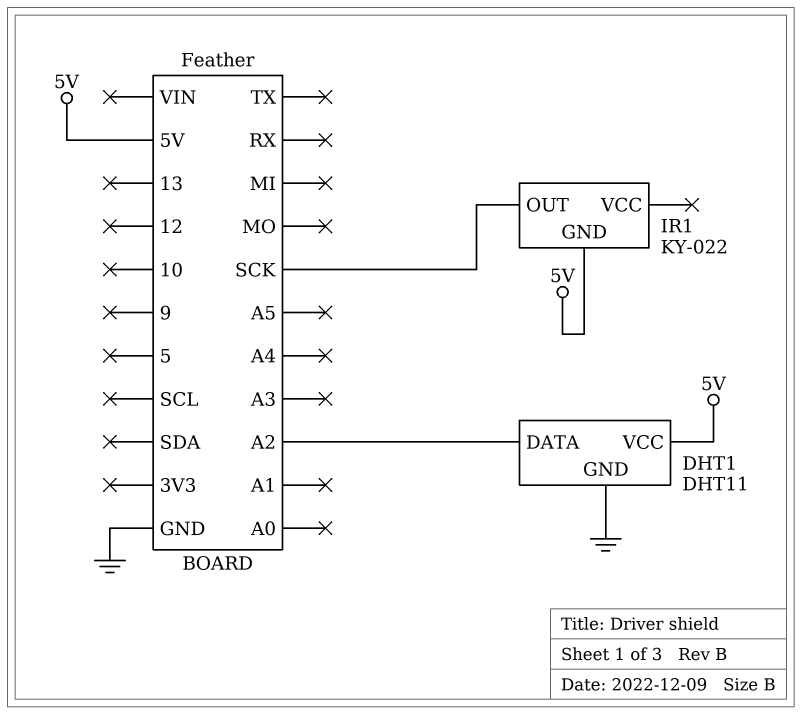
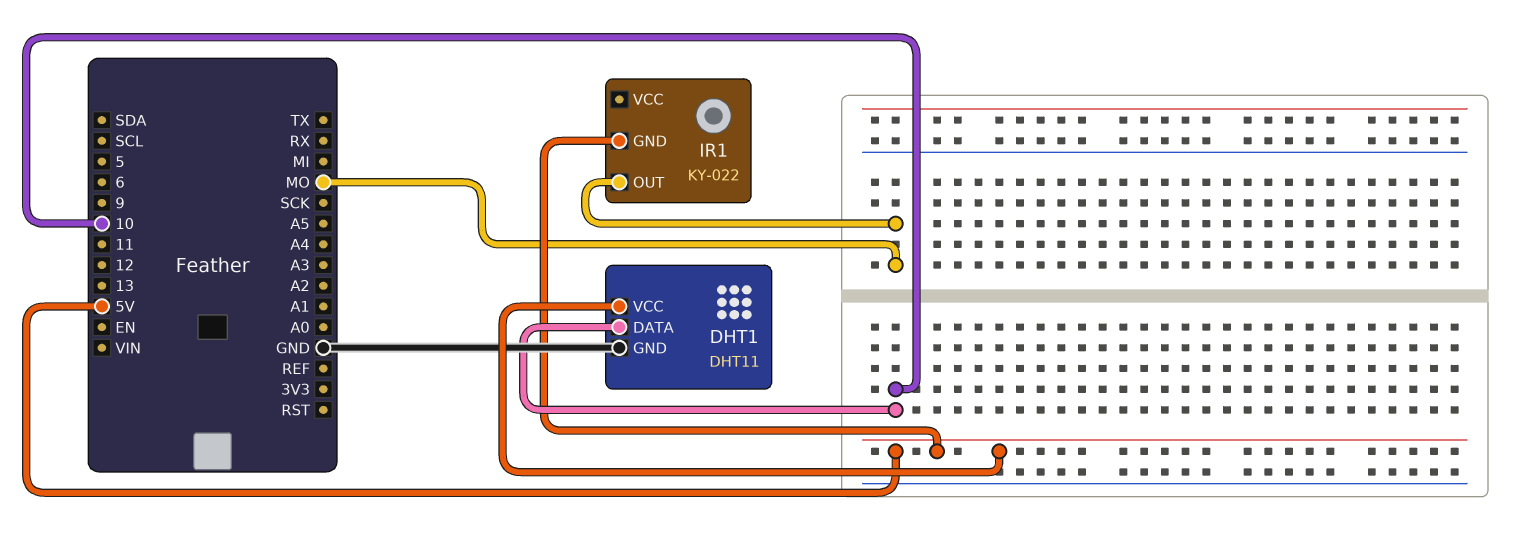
DHT1 pin DATA: A2 -> 10
IR1 pin OUT: SCK -> MO

